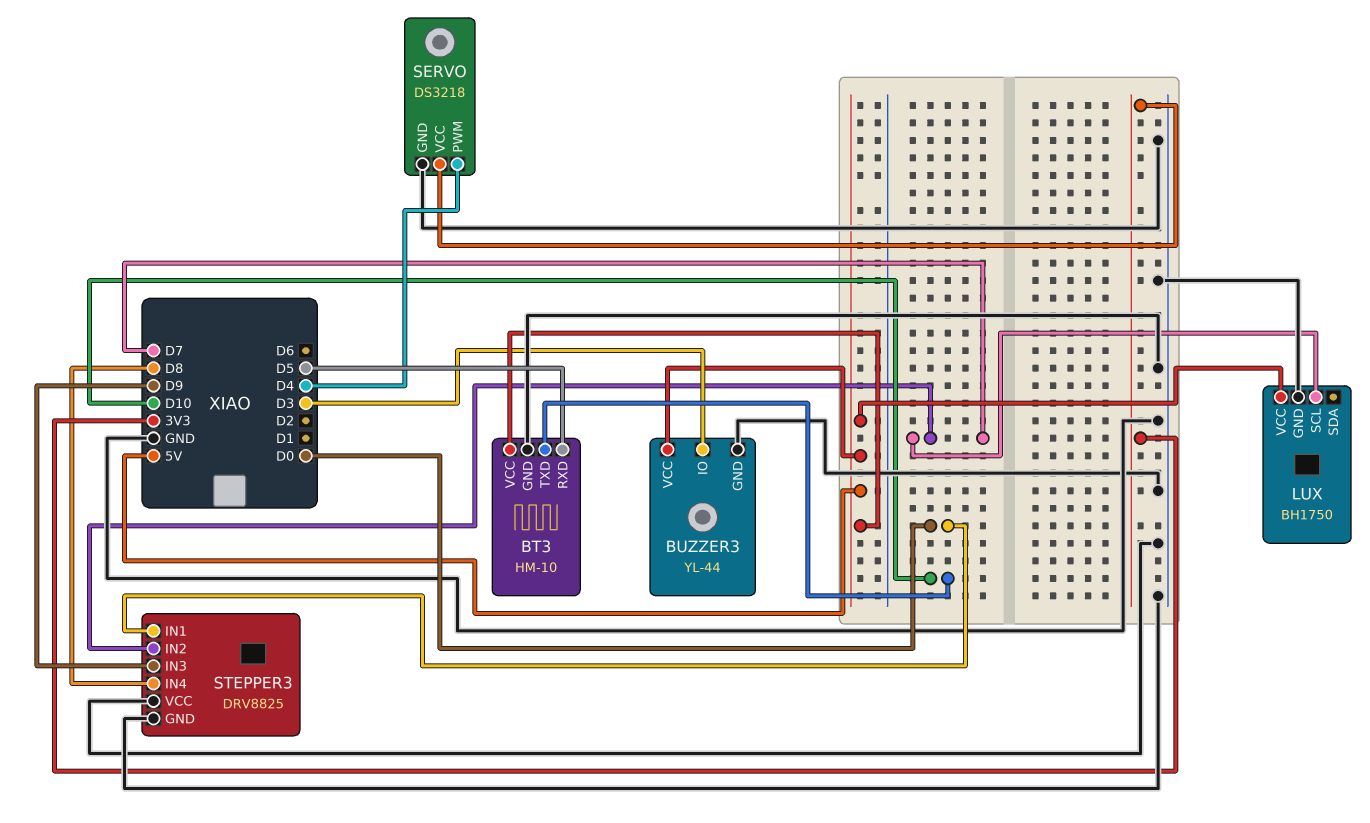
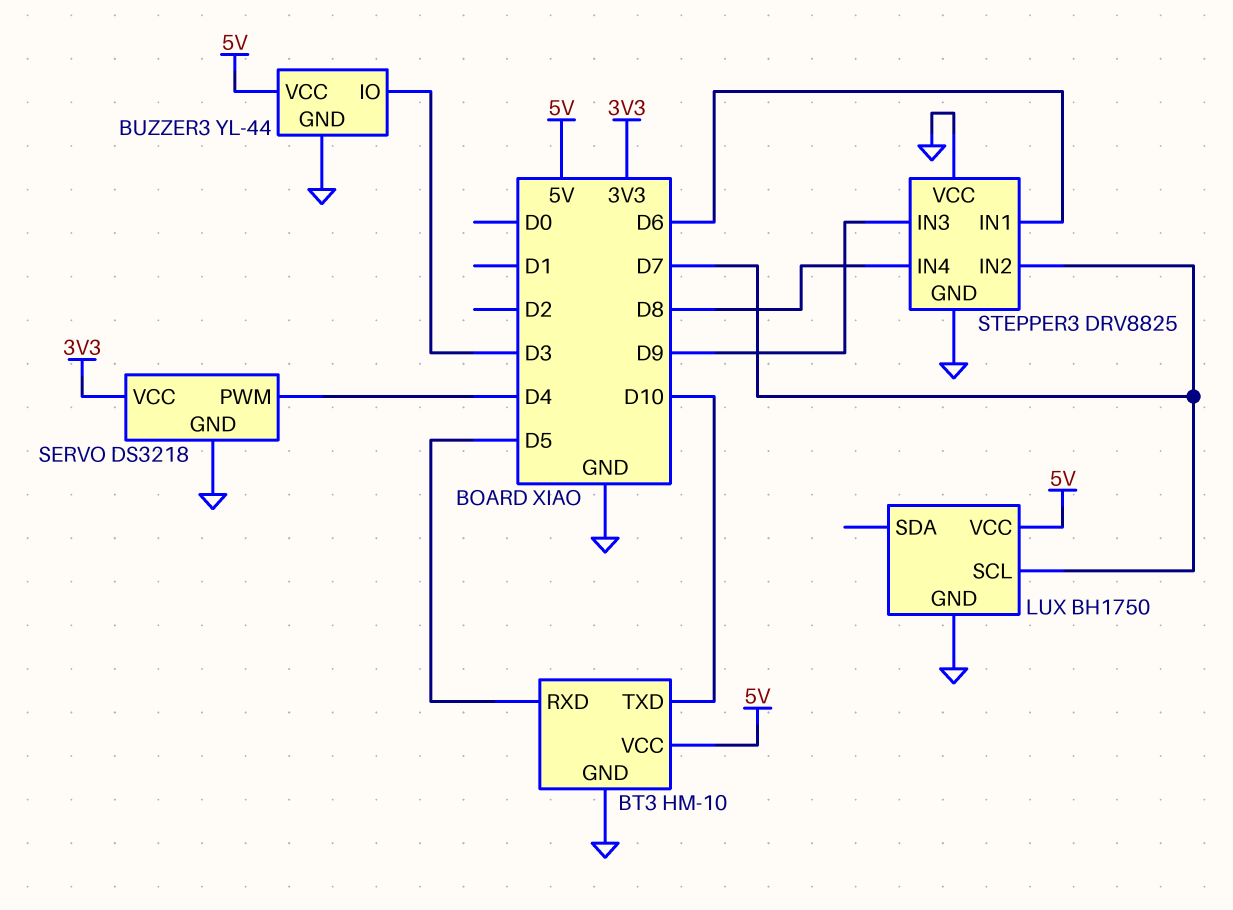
STEPPER3 pin IN1: D0 -> D6

